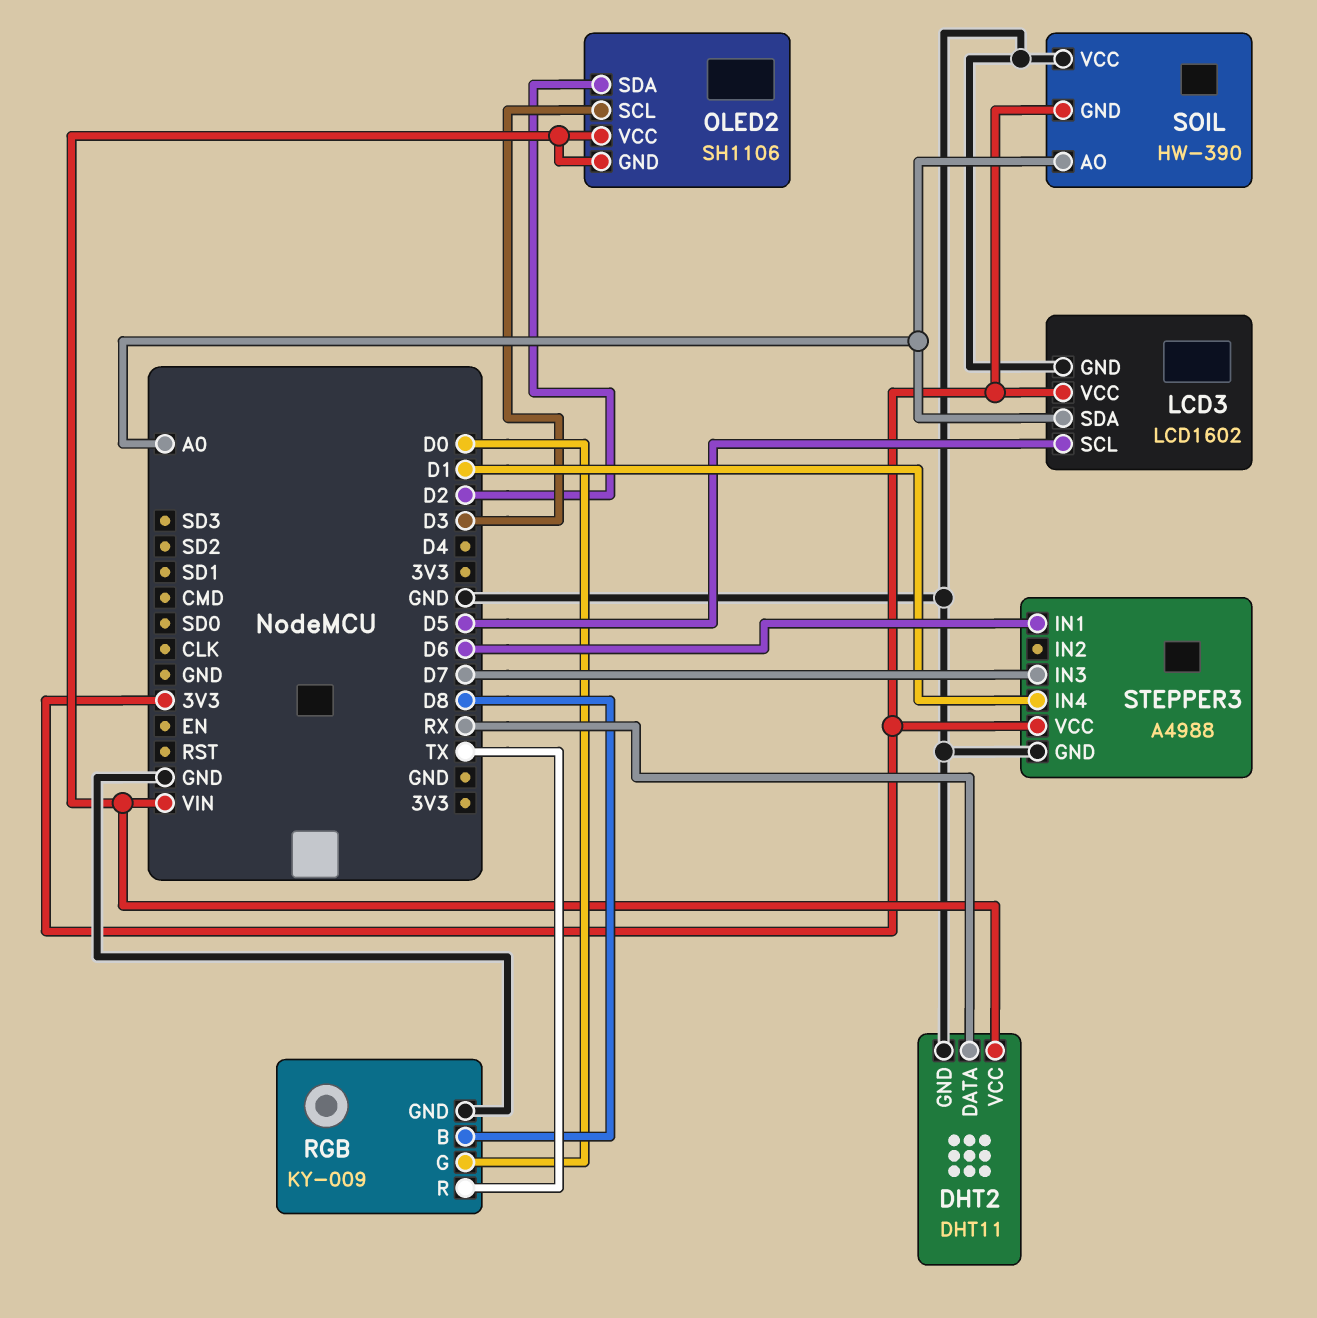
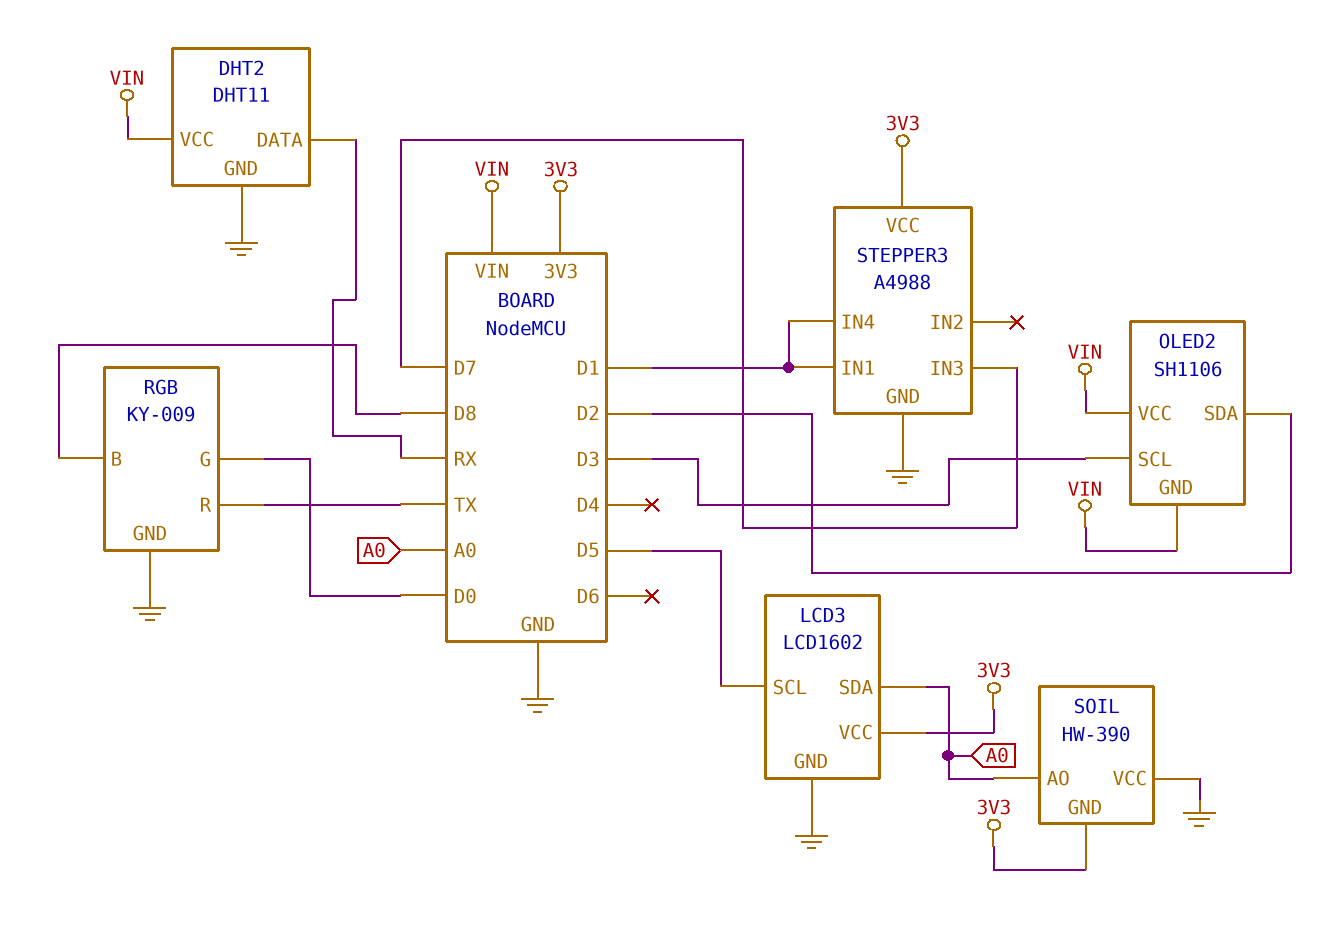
STEPPER3 pin IN1: D6 -> D1

